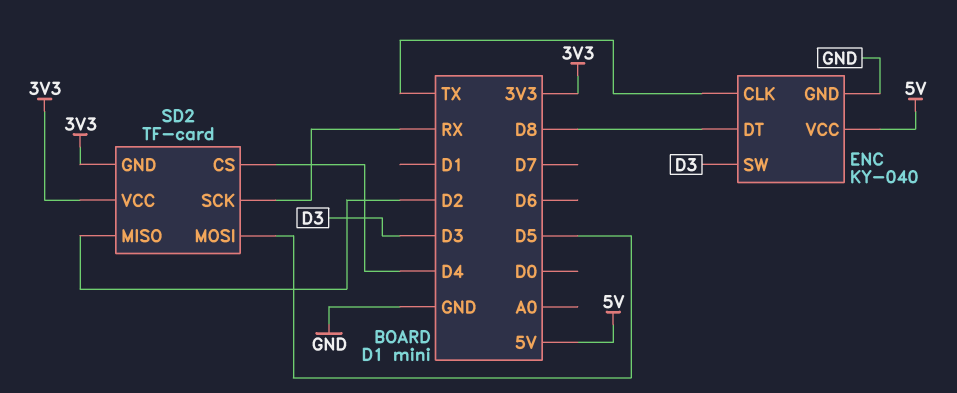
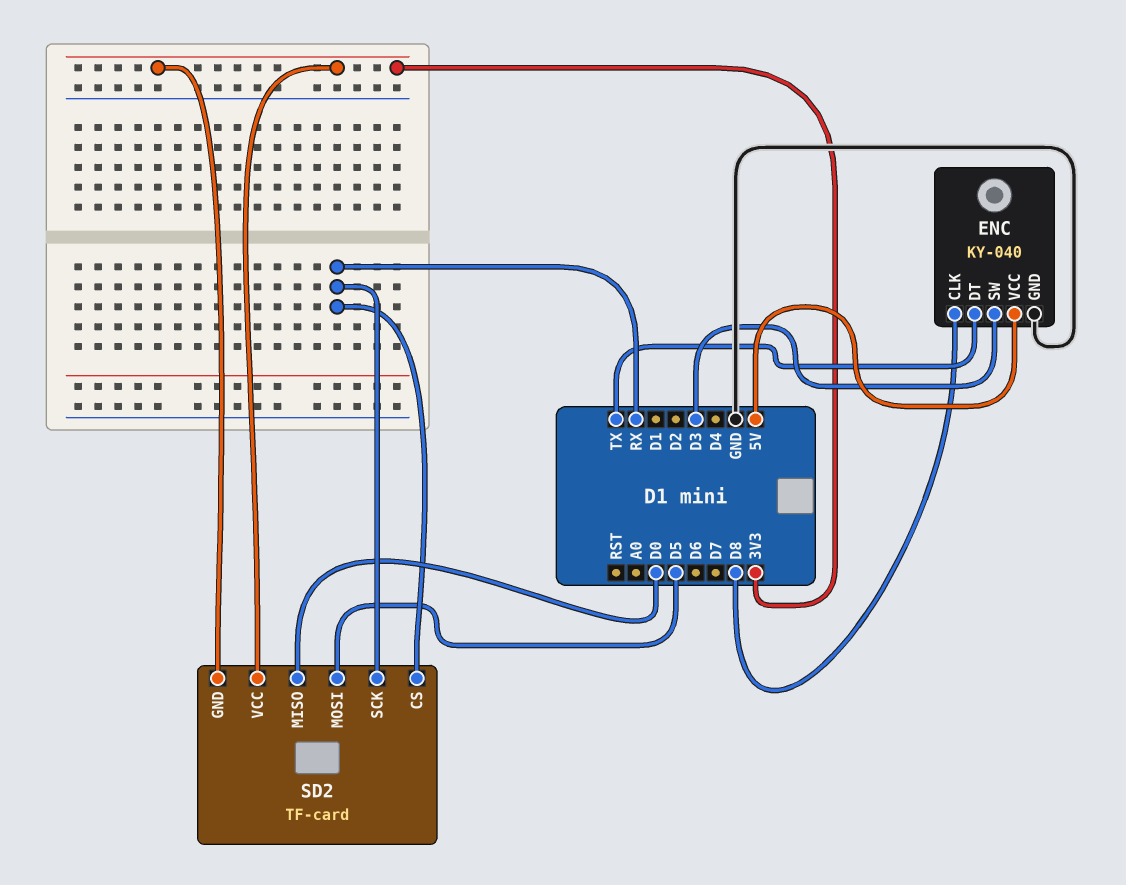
ENC pin CLK: TX -> D8
ENC pin DT: D8 -> TX
SD2 pin CS: D4 -> RX
SD2 pin MISO: D2 -> D0

